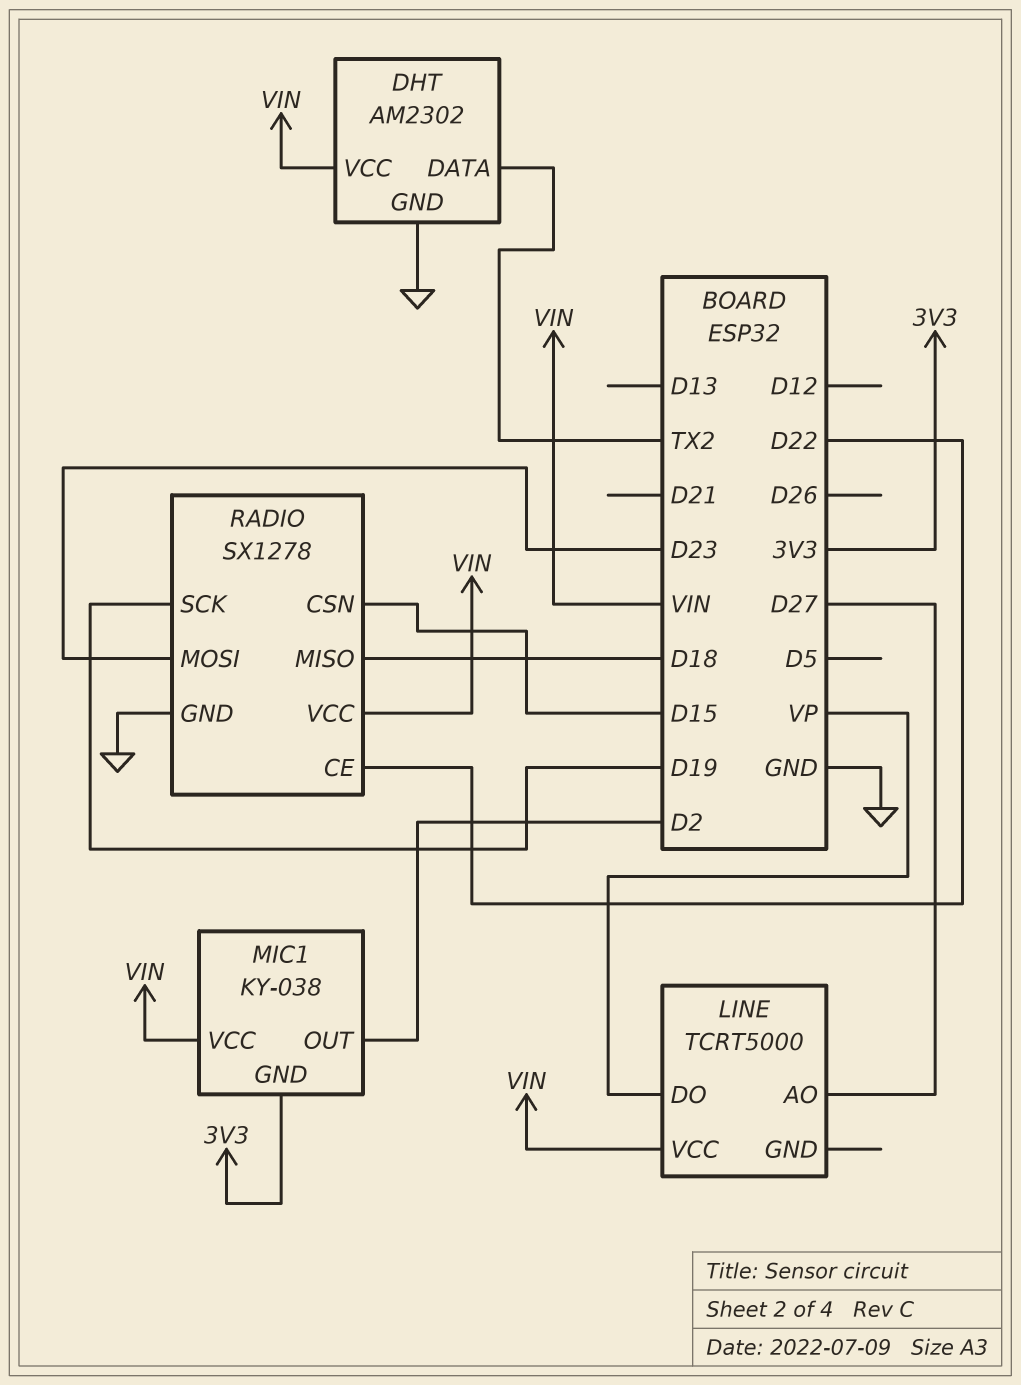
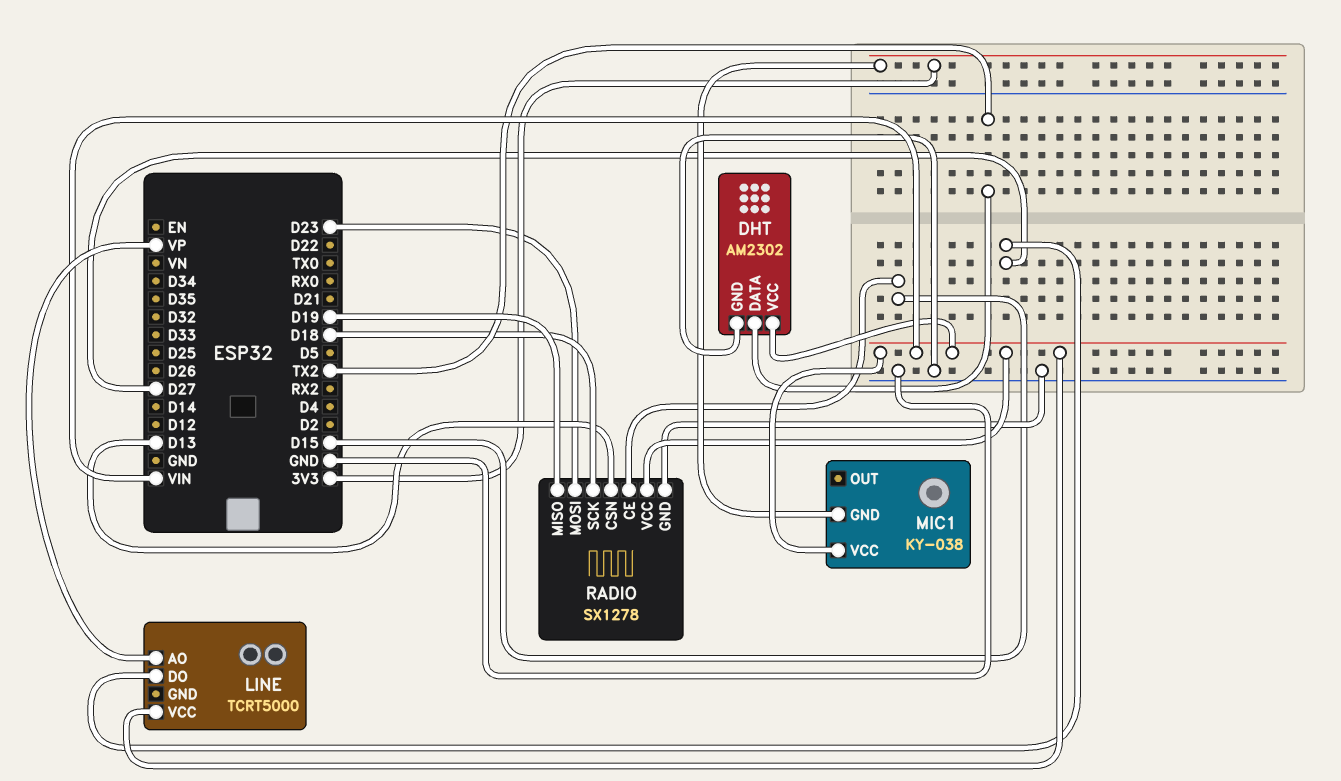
LINE pin AO: D27 -> VP
LINE pin DO: VP -> D27
MIC1 pin OUT: D2 -> none
RADIO pin CE: D22 -> D15
RADIO pin CSN: D15 -> D13
RADIO pin MISO: D18 -> D19
RADIO pin SCK: D19 -> D18

